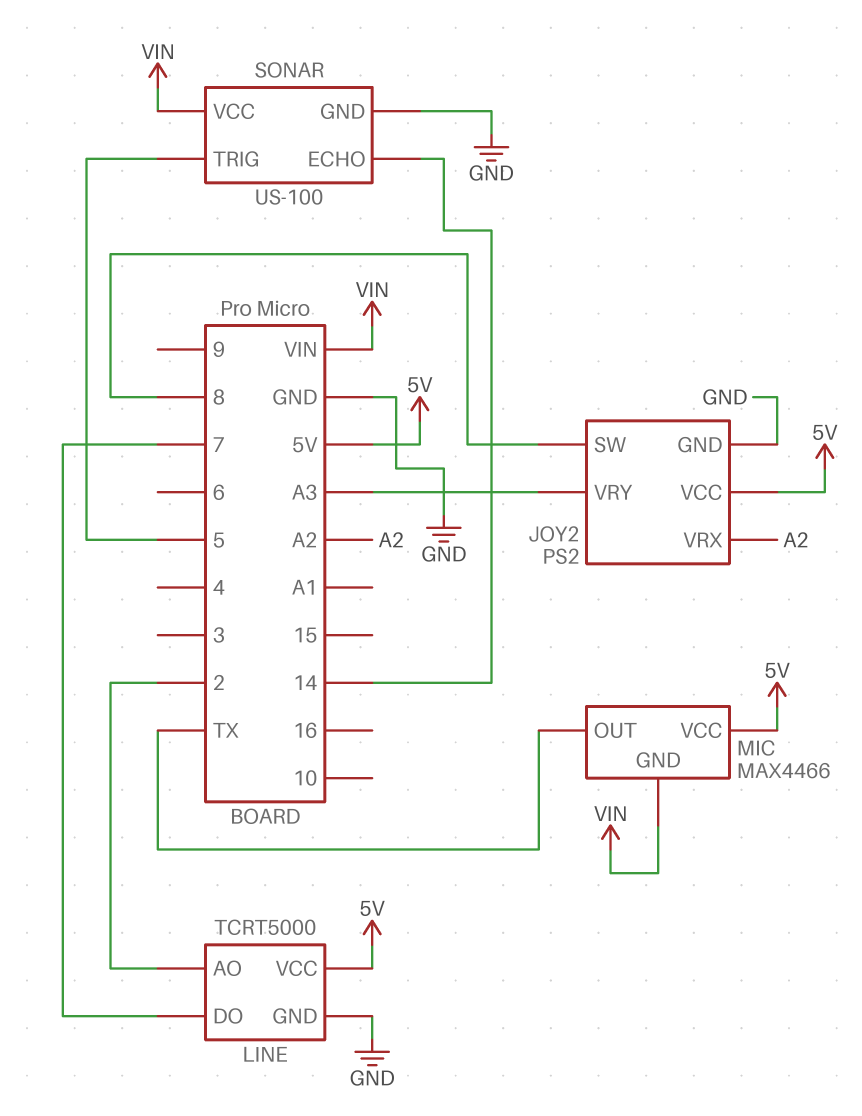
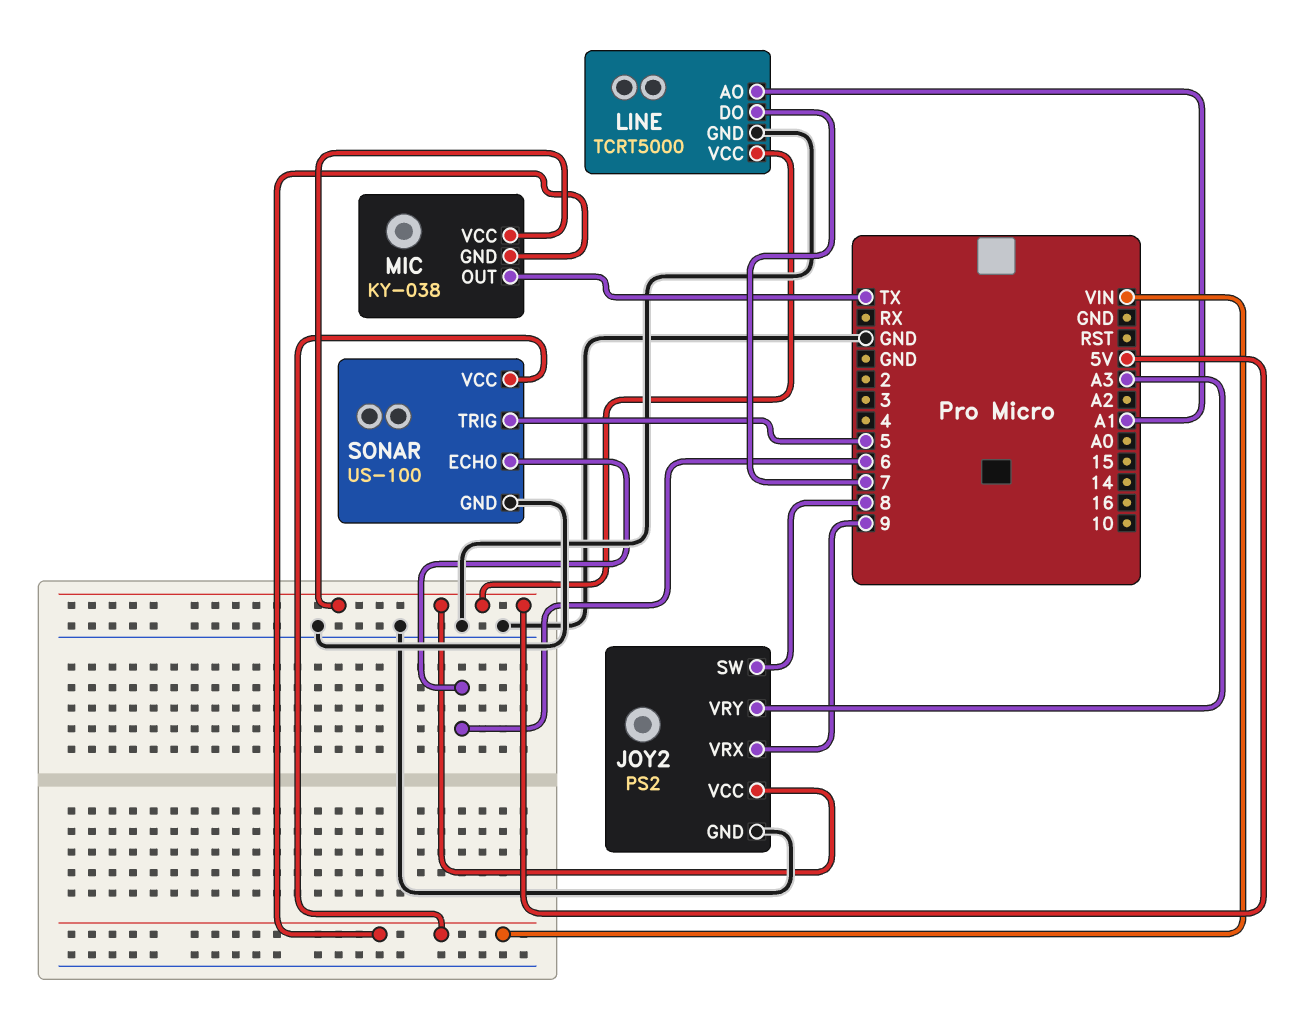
JOY2 pin VRX: A2 -> 9
LINE pin AO: 2 -> A1
MIC: MAX4466 -> KY-038
SONAR pin ECHO: 14 -> 6

